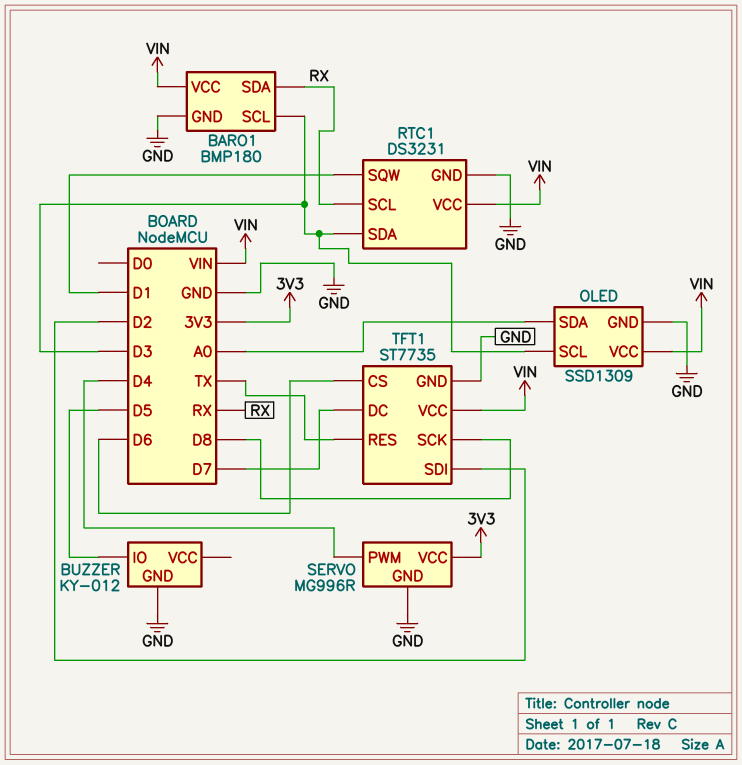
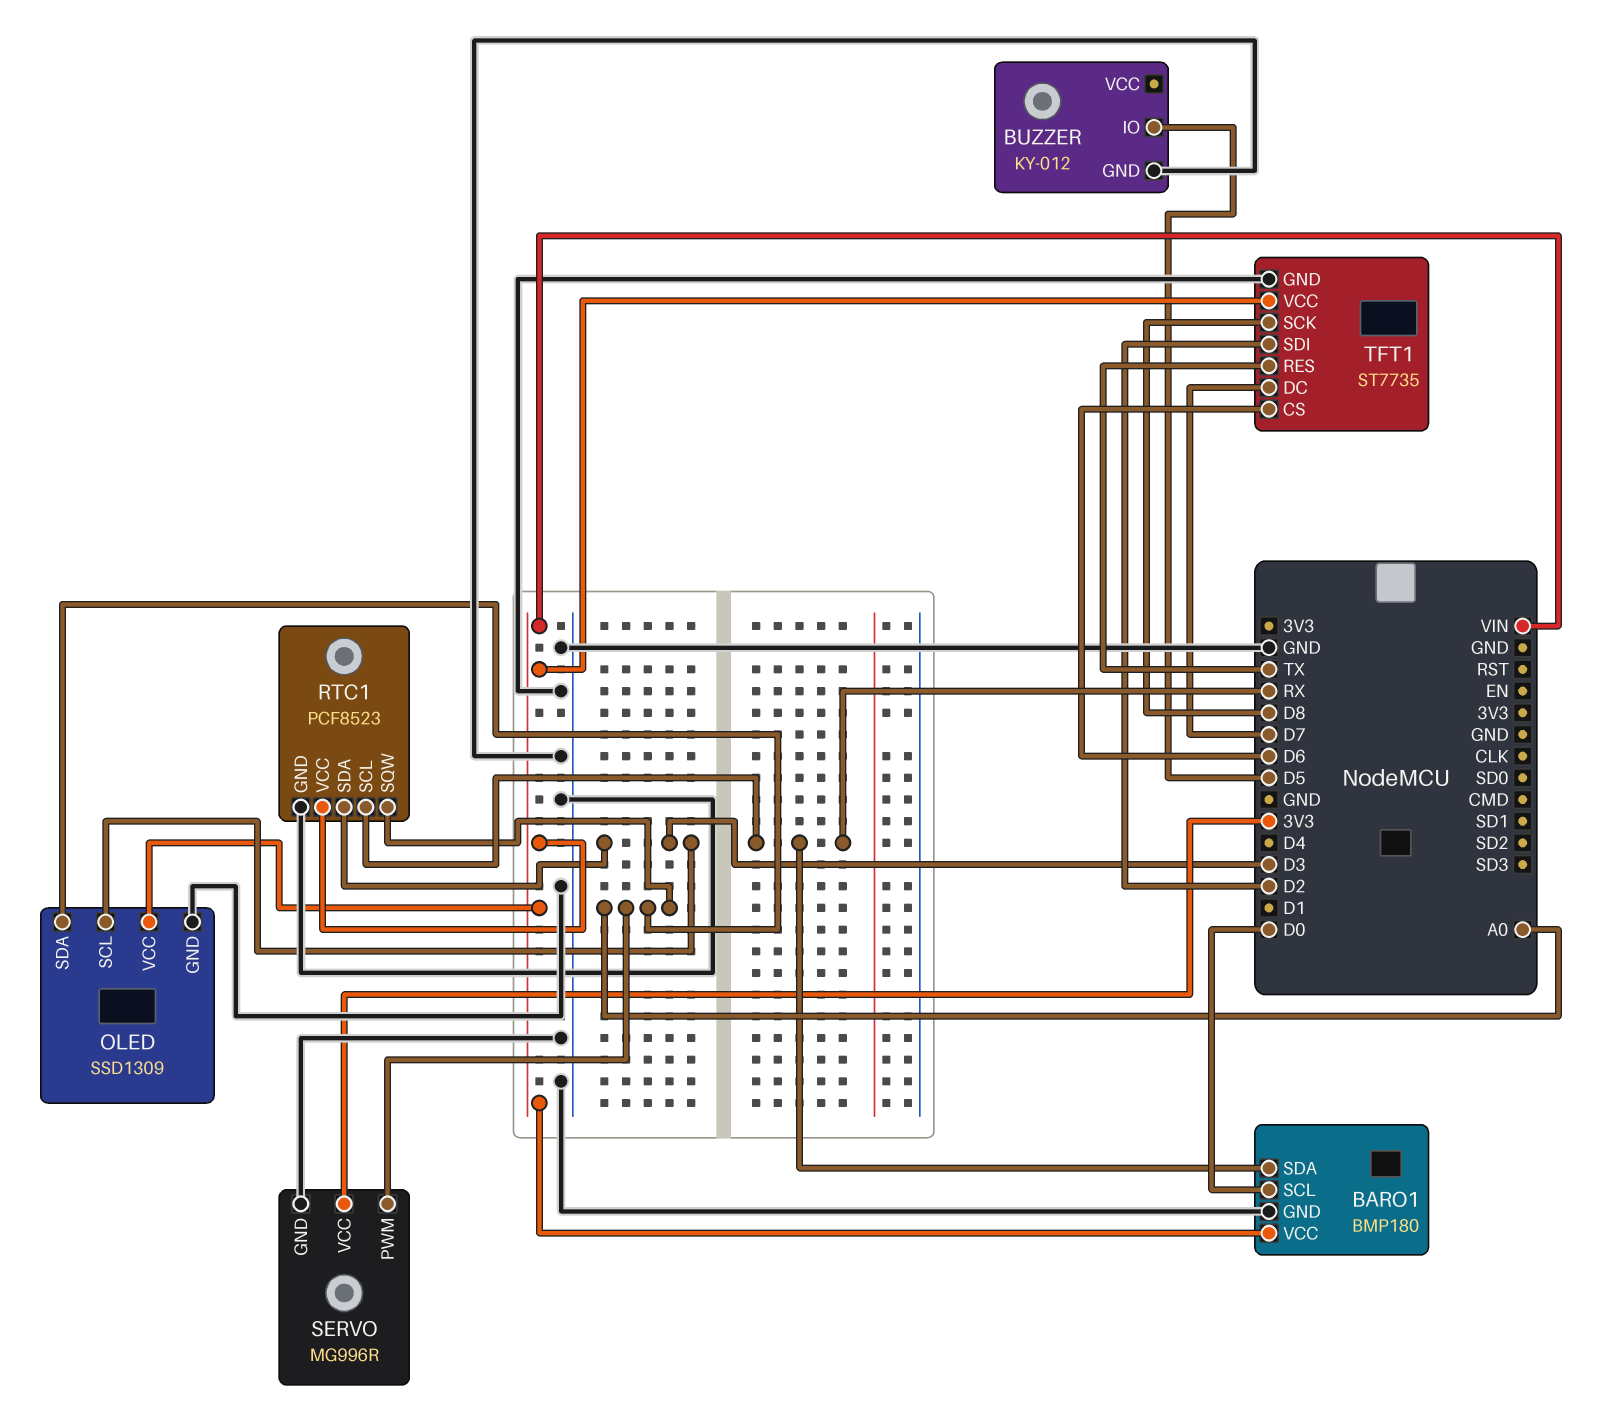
BARO1 pin SCL: D3 -> D0
RTC1: DS3231 -> PCF8523
RTC1 pin SQW: D1 -> A0
SERVO pin PWM: D4 -> A0

